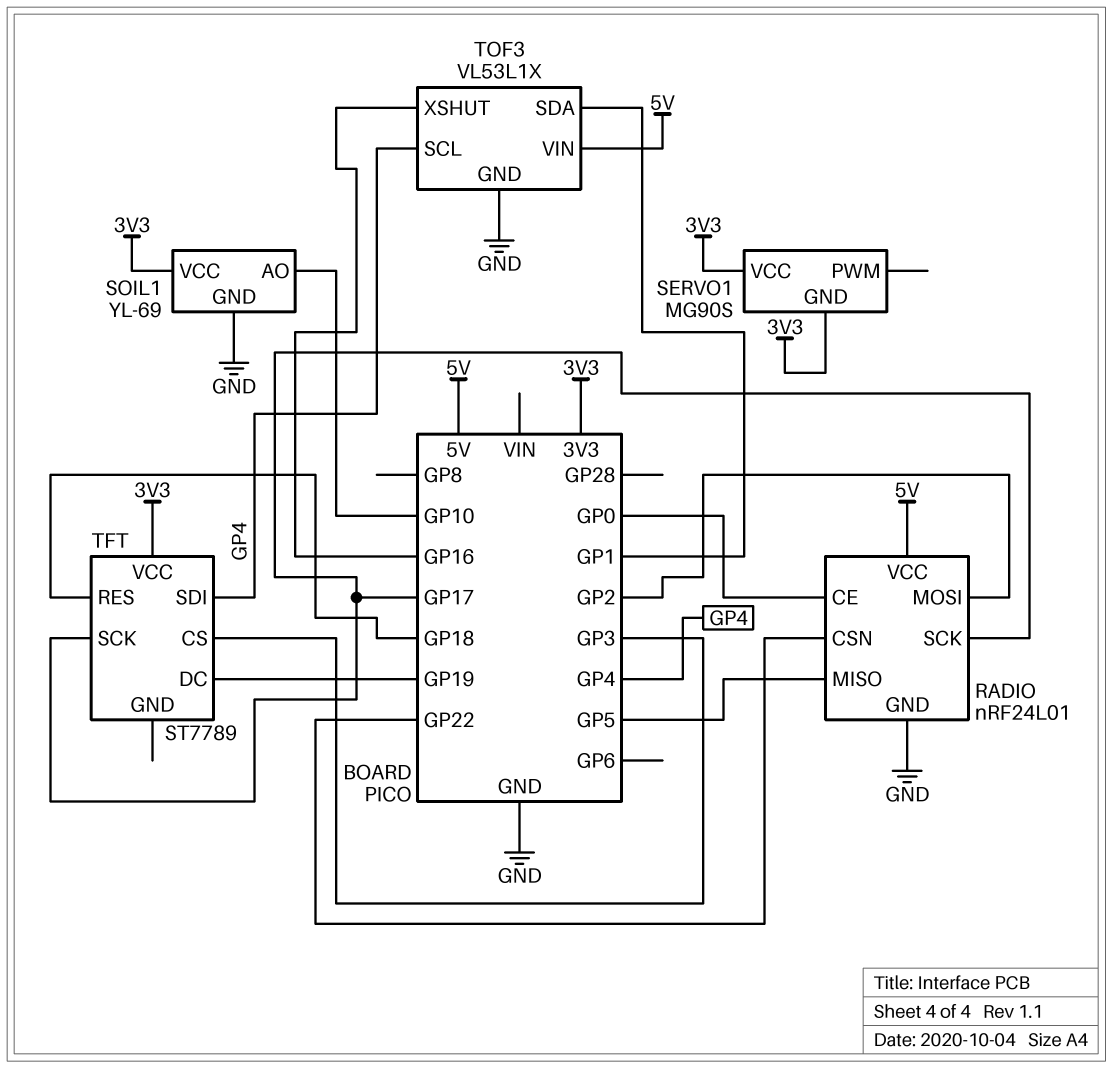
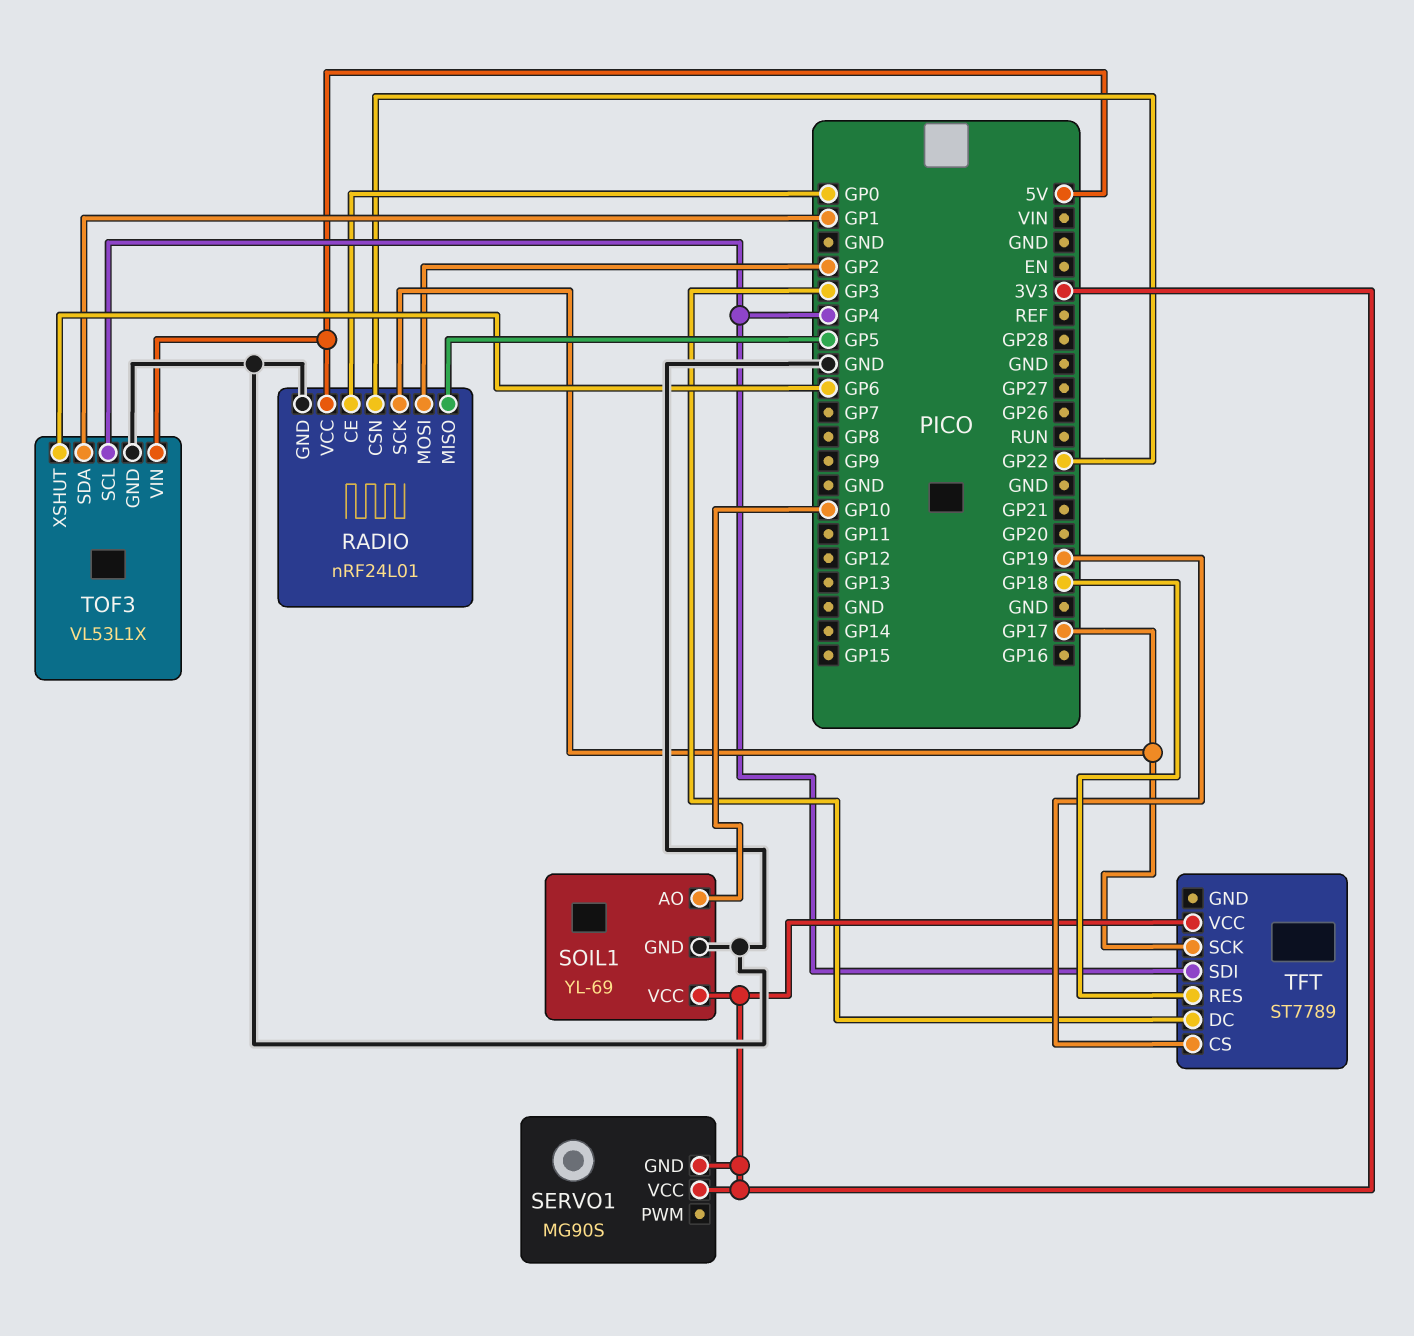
TFT pin CS: GP3 -> GP19
TFT pin DC: GP19 -> GP3
TOF3 pin XSHUT: GP16 -> GP6

